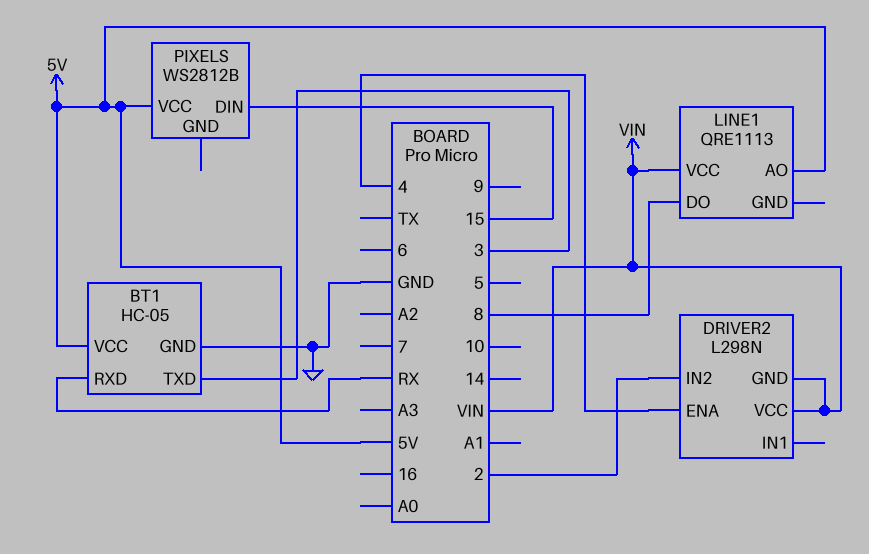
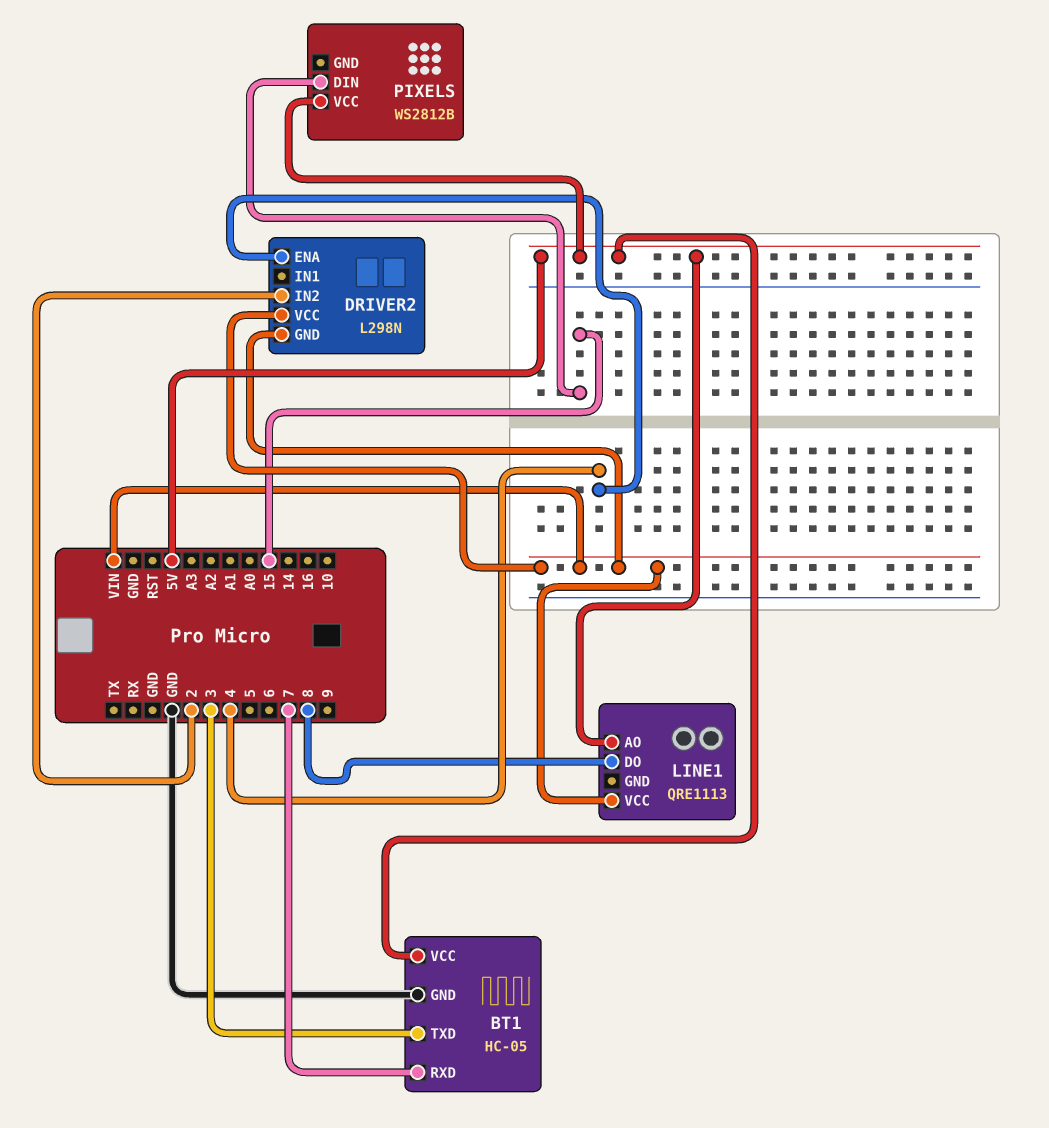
BT1 pin RXD: RX -> 7

